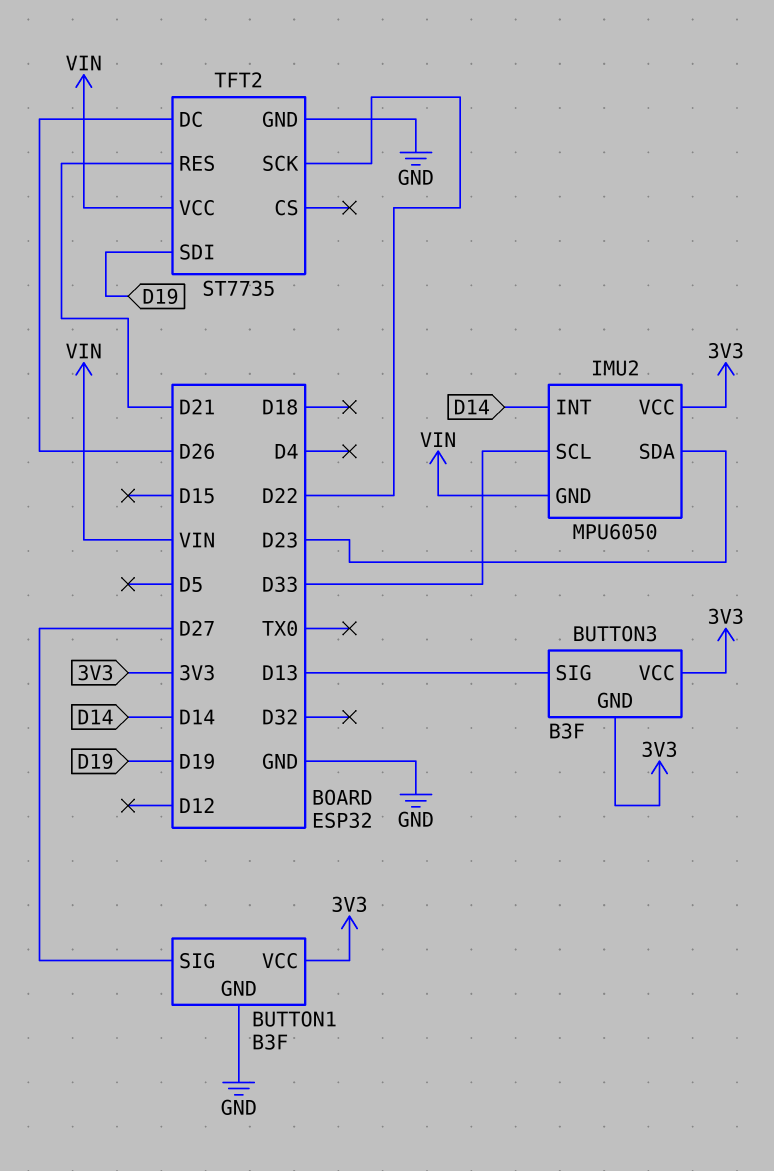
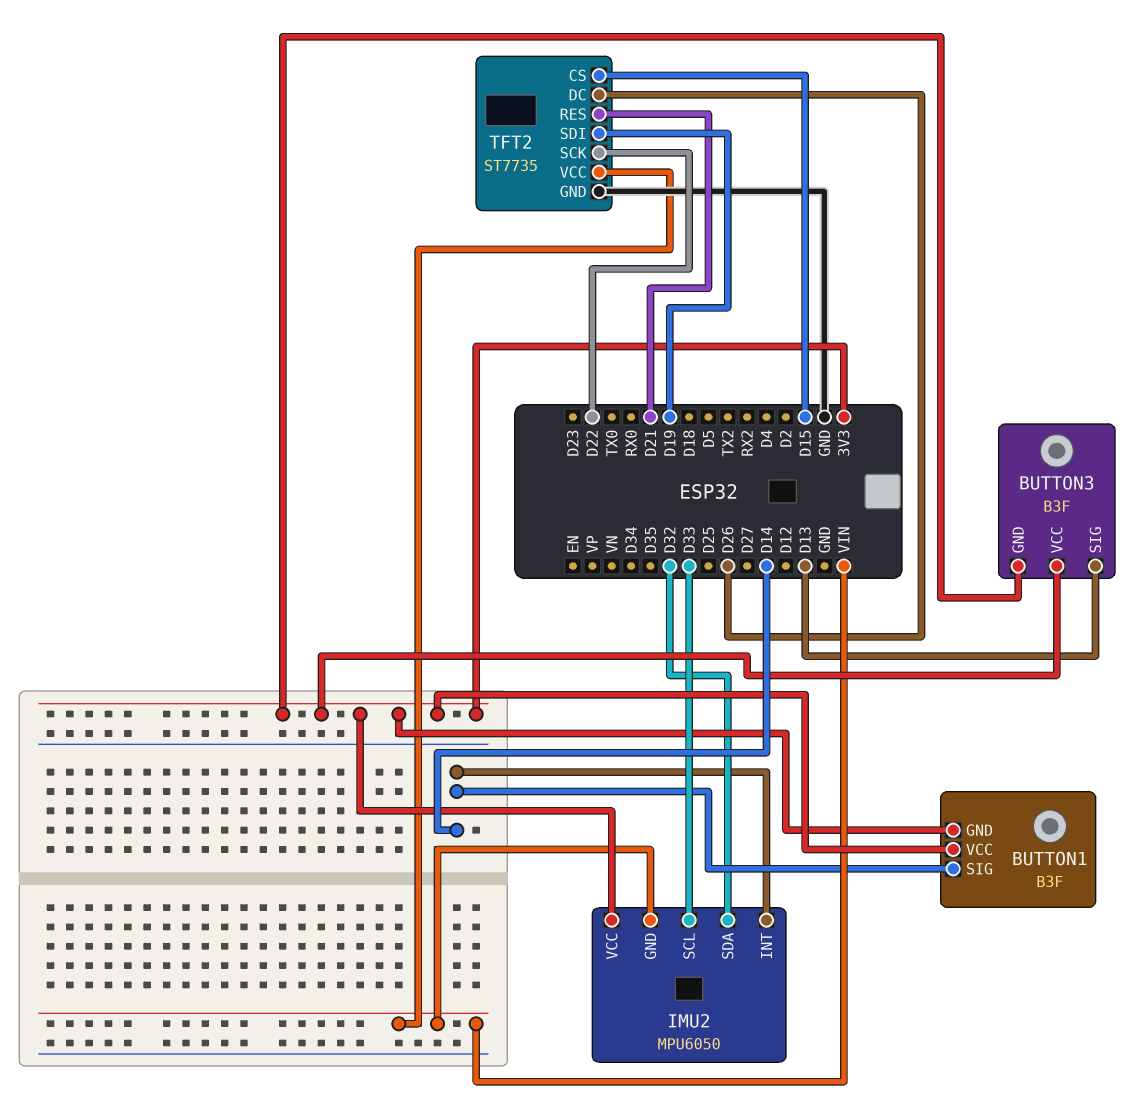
BUTTON1 pin GND: GND -> 3V3
BUTTON1 pin SIG: D27 -> D14
IMU2 pin SDA: D23 -> D32
TFT2 pin CS: none -> D15

